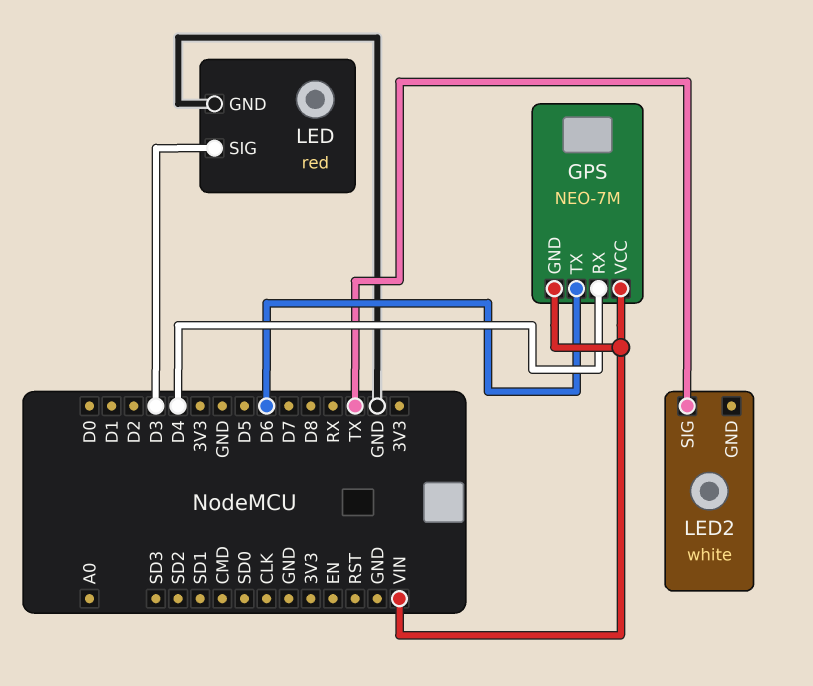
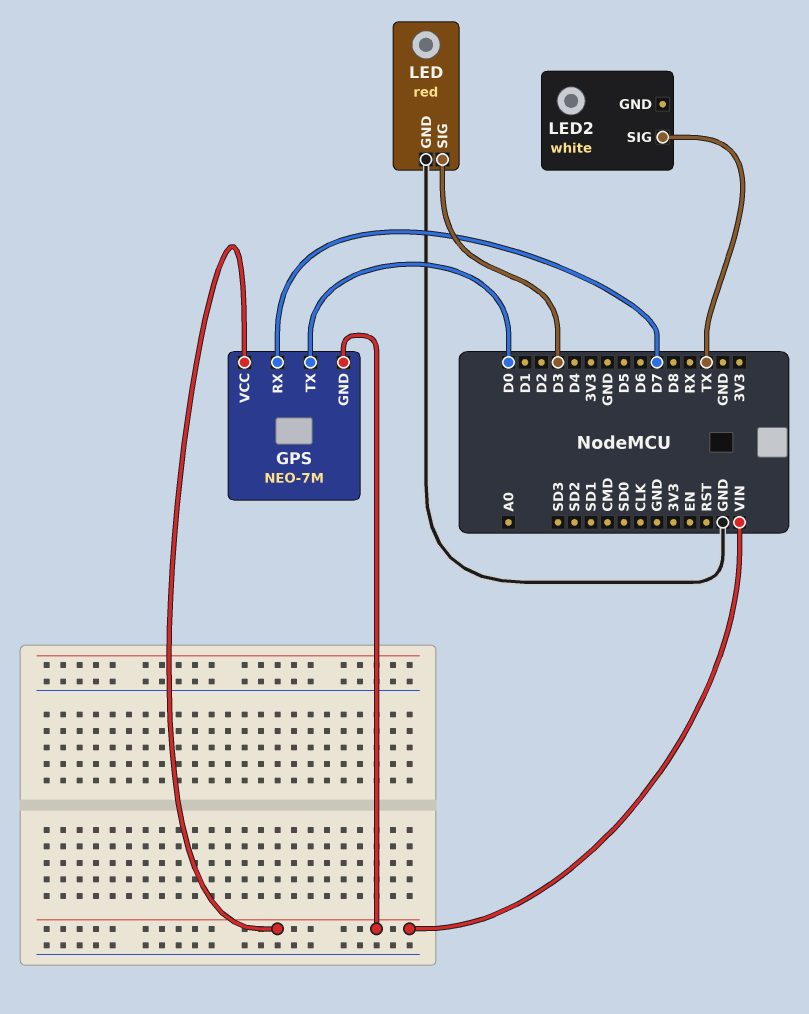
GPS pin RX: D4 -> D7
GPS pin TX: D6 -> D0

